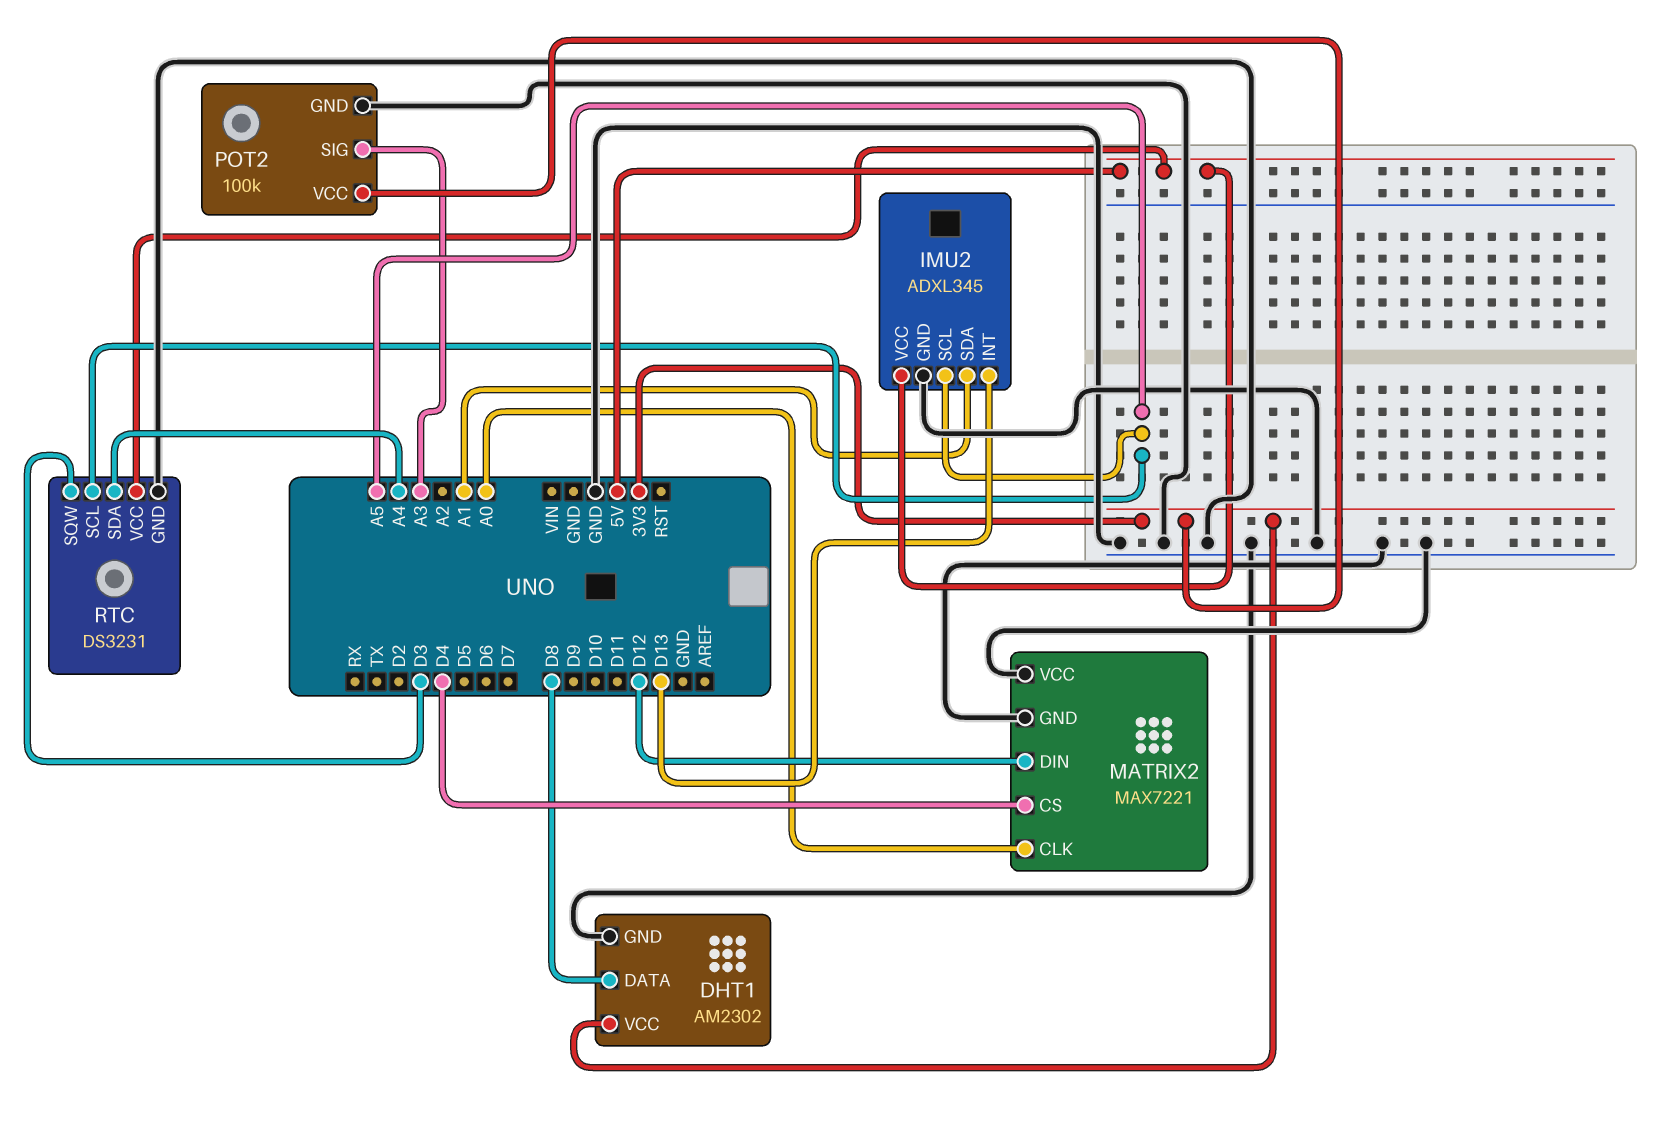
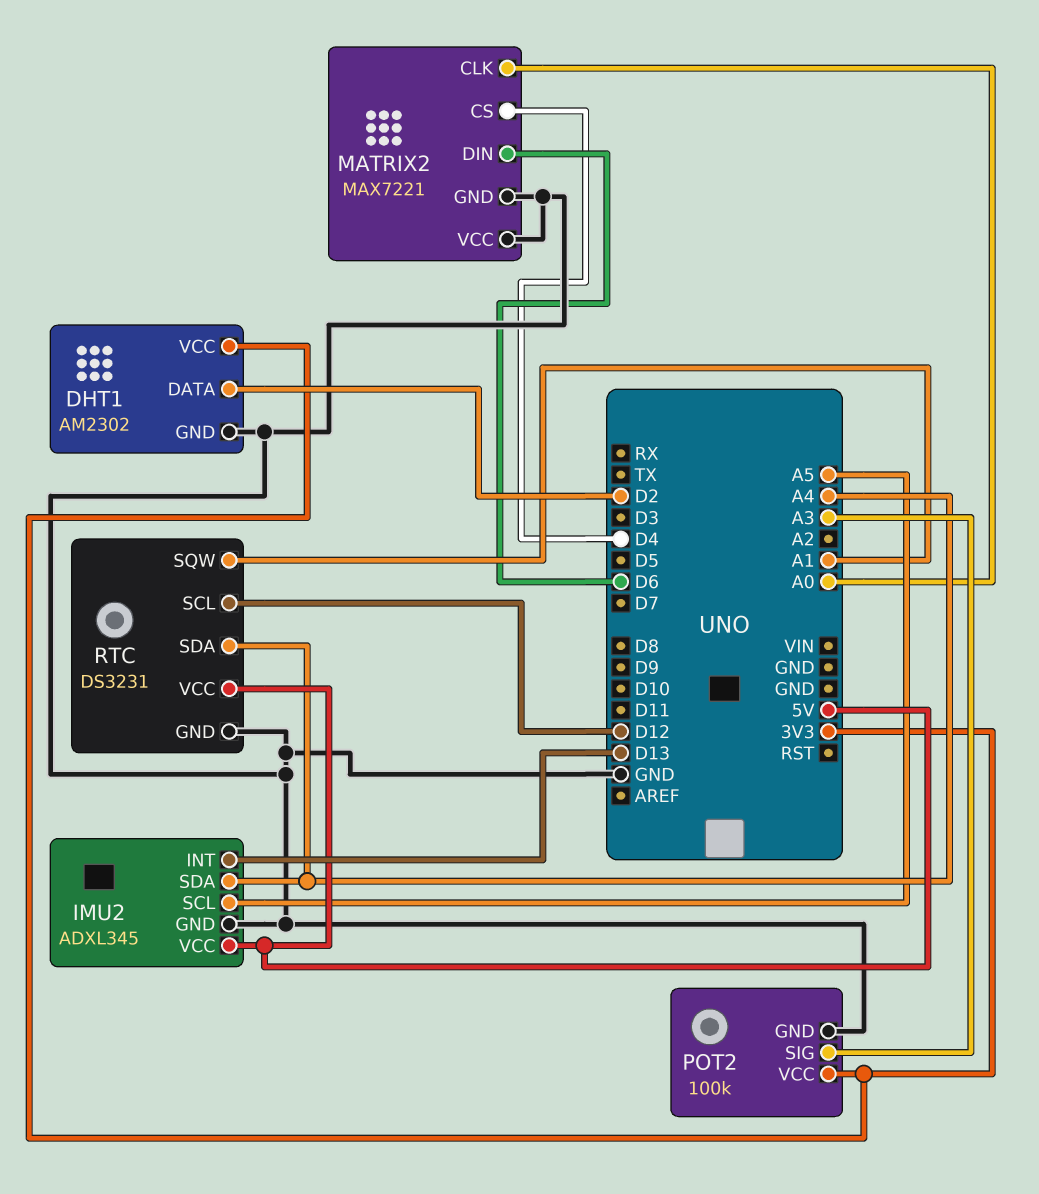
DHT1 pin DATA: D8 -> D2
IMU2 pin SDA: A1 -> A4
MATRIX2 pin DIN: D12 -> D6
RTC pin SCL: A5 -> D12
RTC pin SQW: D3 -> A1

